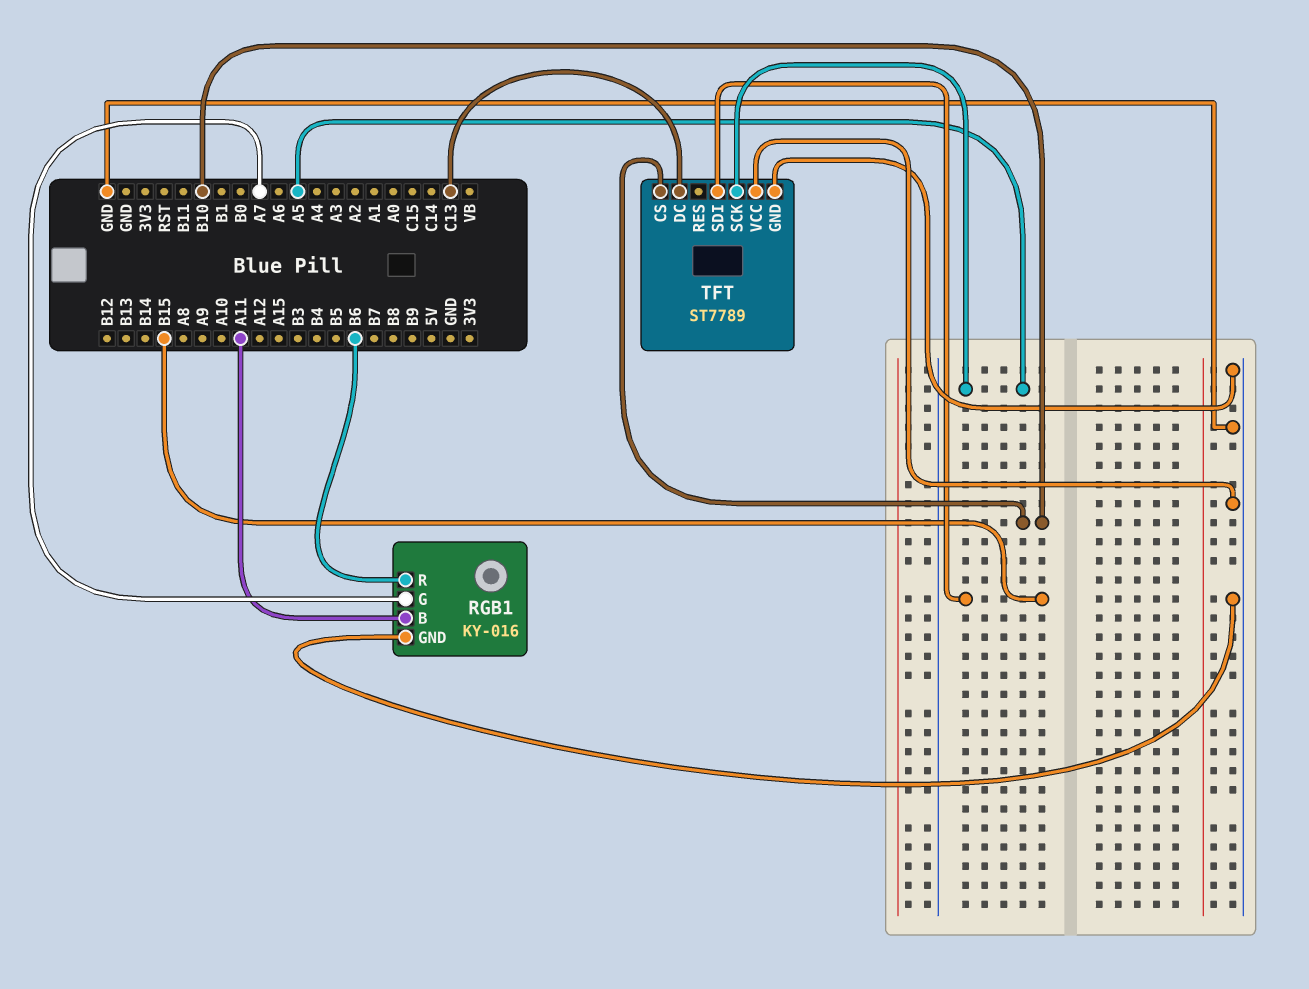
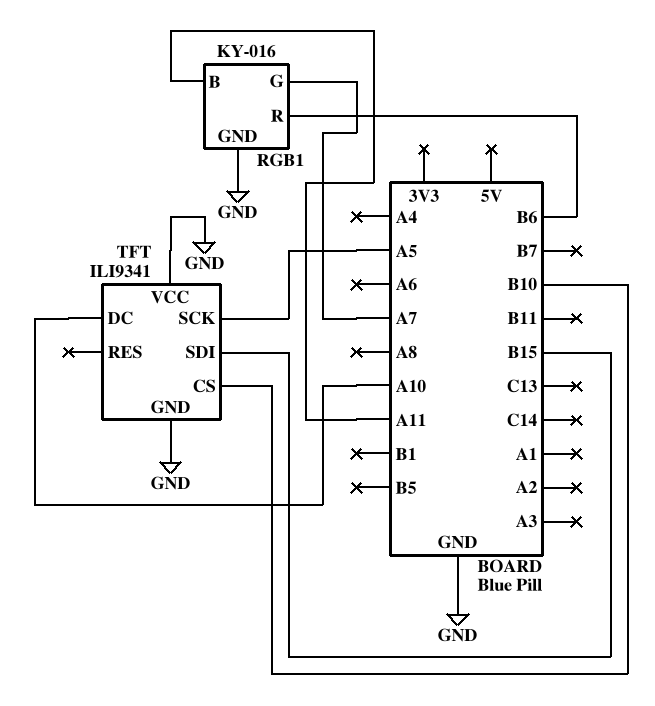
TFT: ST7789 -> ILI9341
TFT pin DC: C13 -> A10

